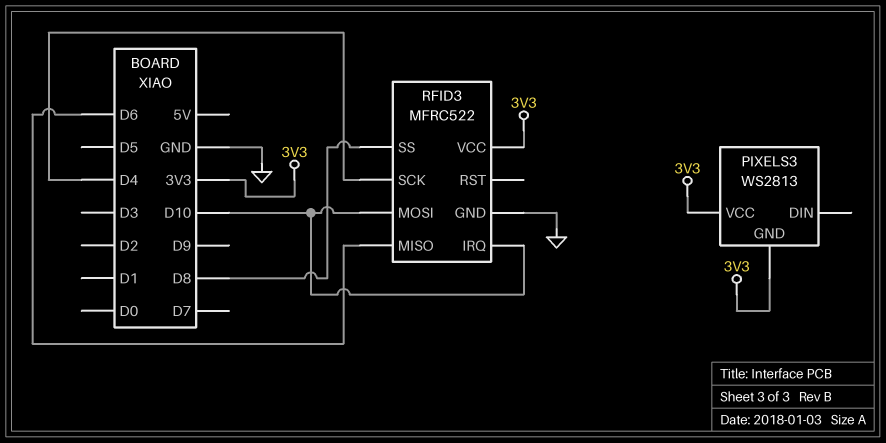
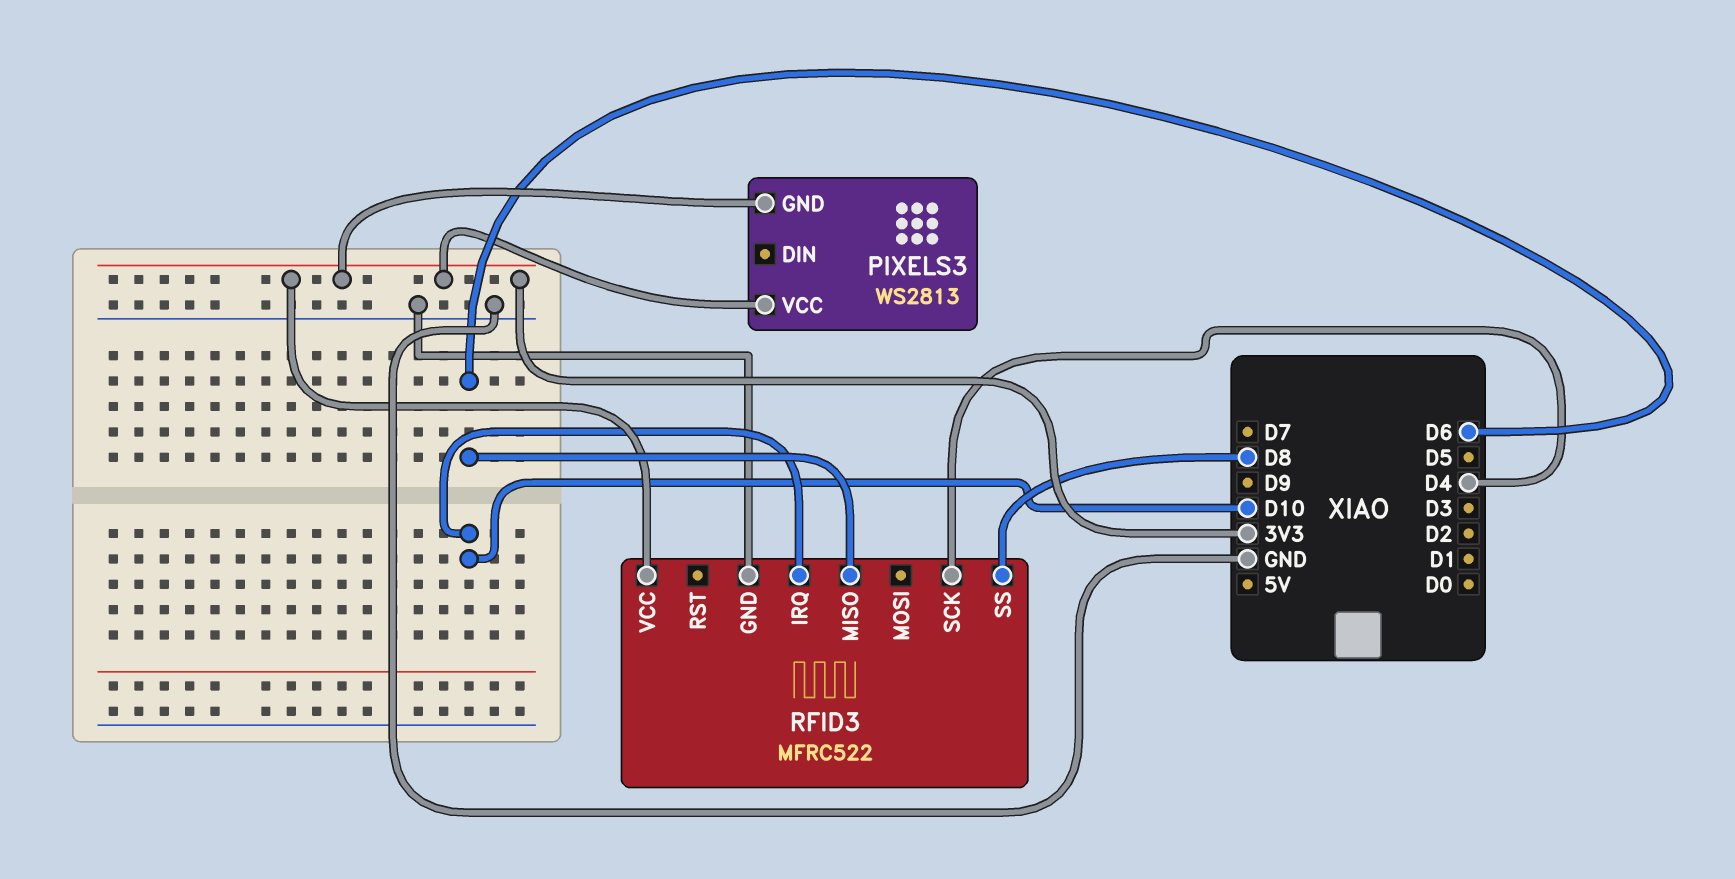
RFID3 pin MOSI: D10 -> none

